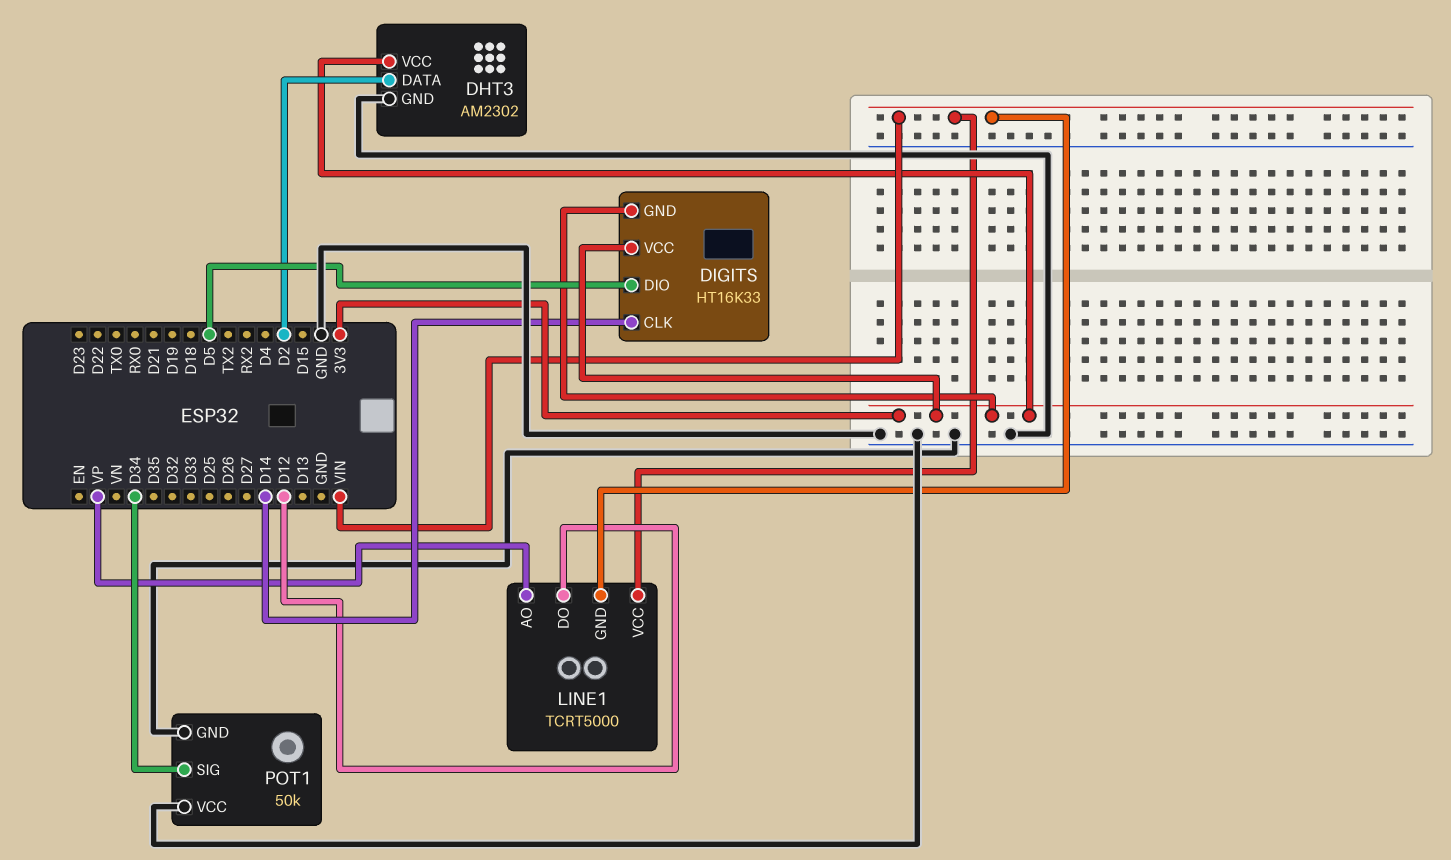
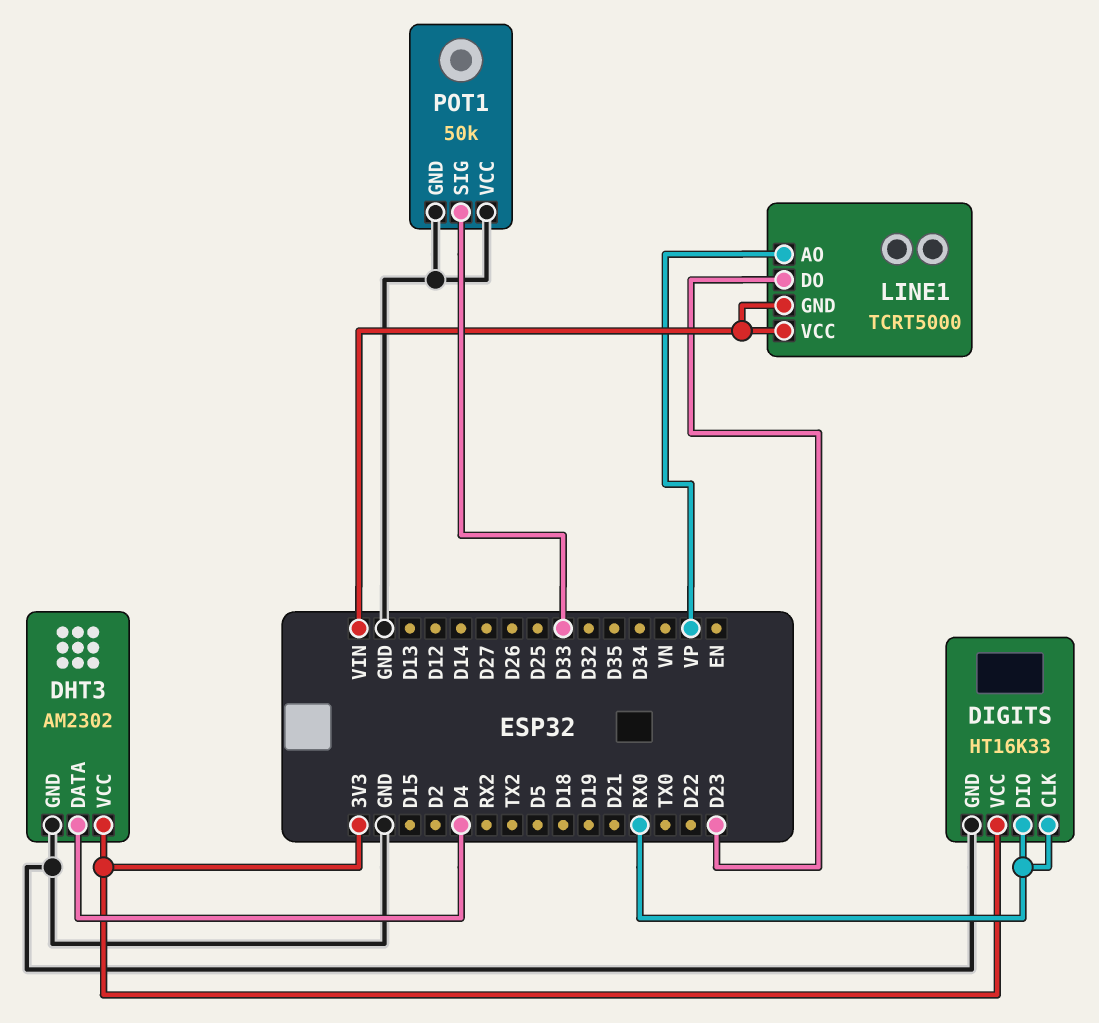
DHT3 pin DATA: D2 -> D4
DIGITS pin CLK: D14 -> RX0
DIGITS pin DIO: D5 -> RX0
DIGITS pin GND: 3V3 -> GND
LINE1 pin DO: D12 -> D23
POT1 pin SIG: D34 -> D33

